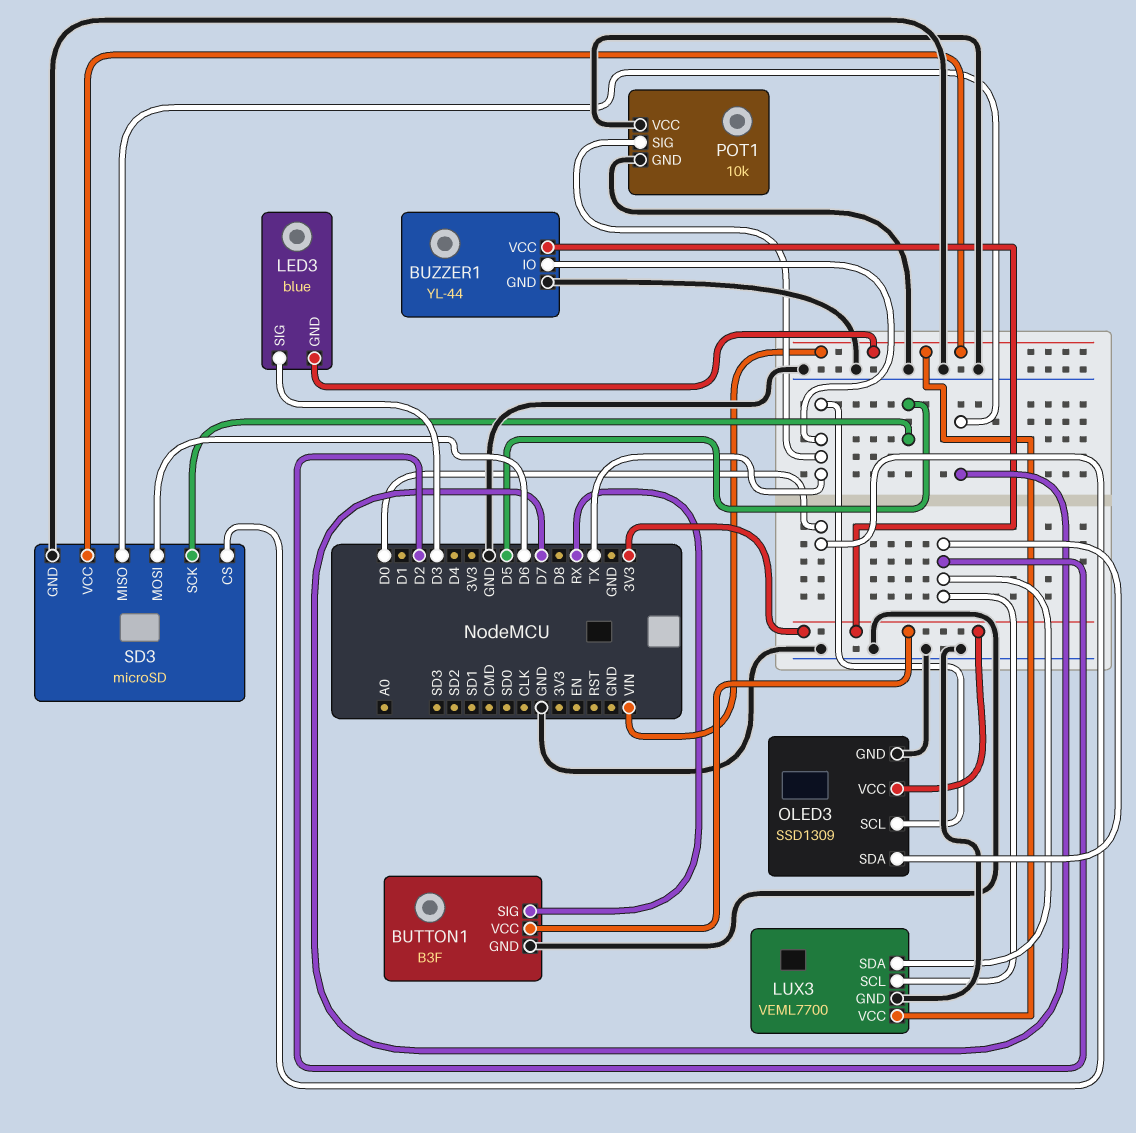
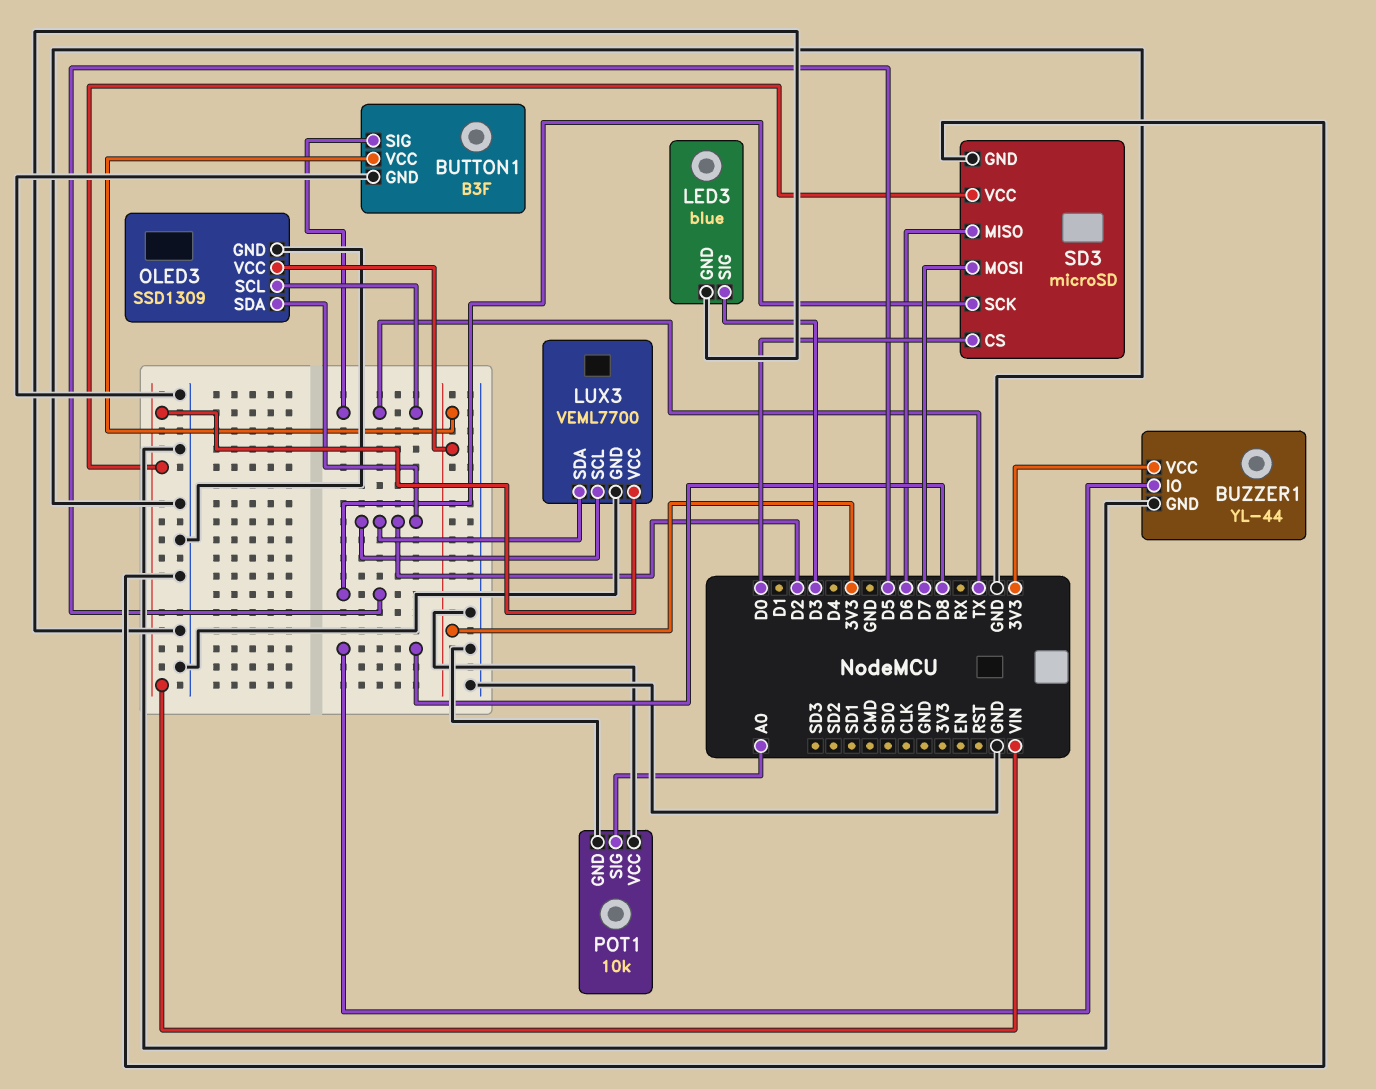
BUTTON1 pin SIG: RX -> TX
BUZZER1 pin IO: TX -> D8
LED3 pin GND: VIN -> GND
POT1 pin SIG: TX -> A0
SD3 pin MISO: D7 -> D6
SD3 pin MOSI: D6 -> D7

